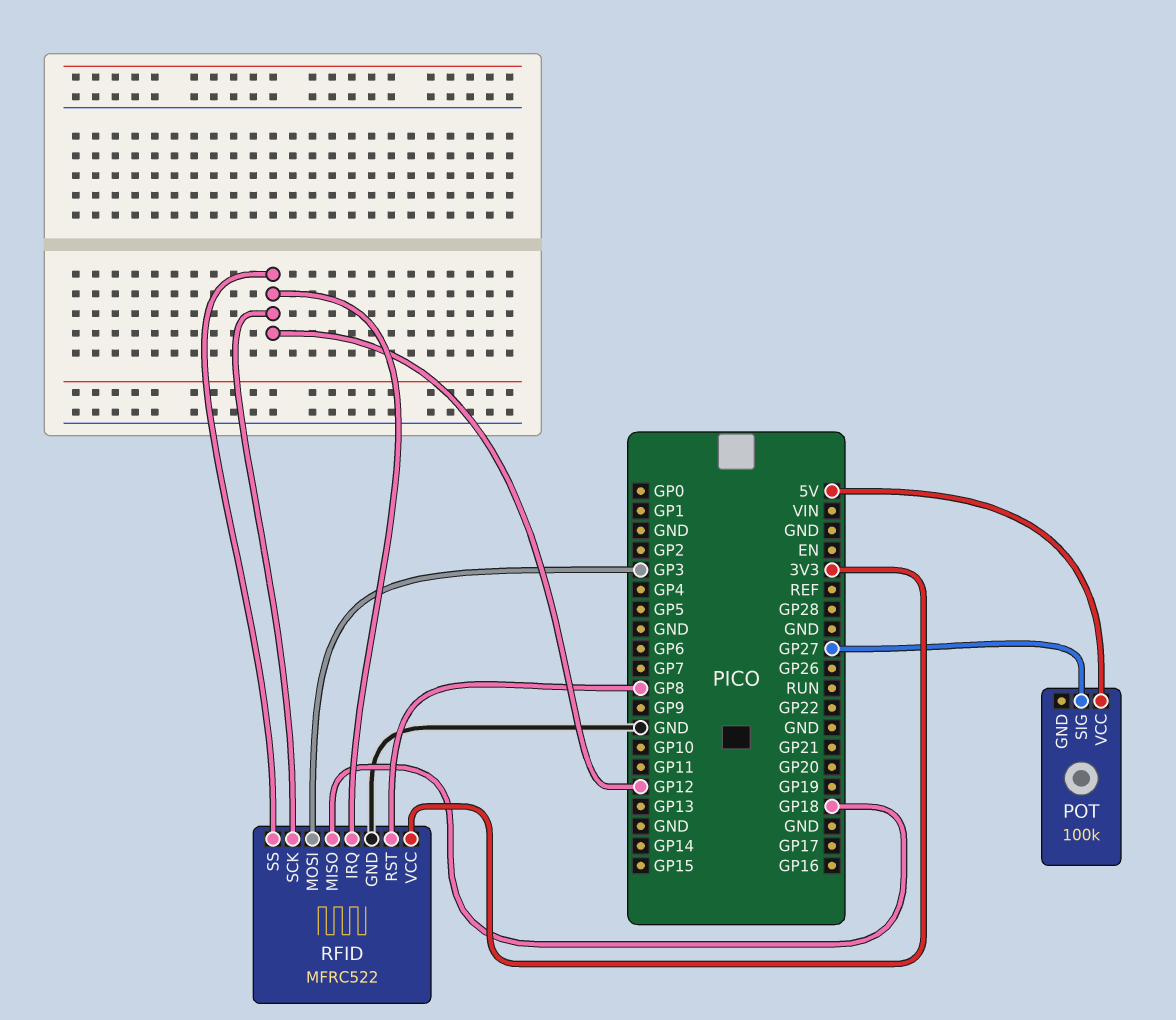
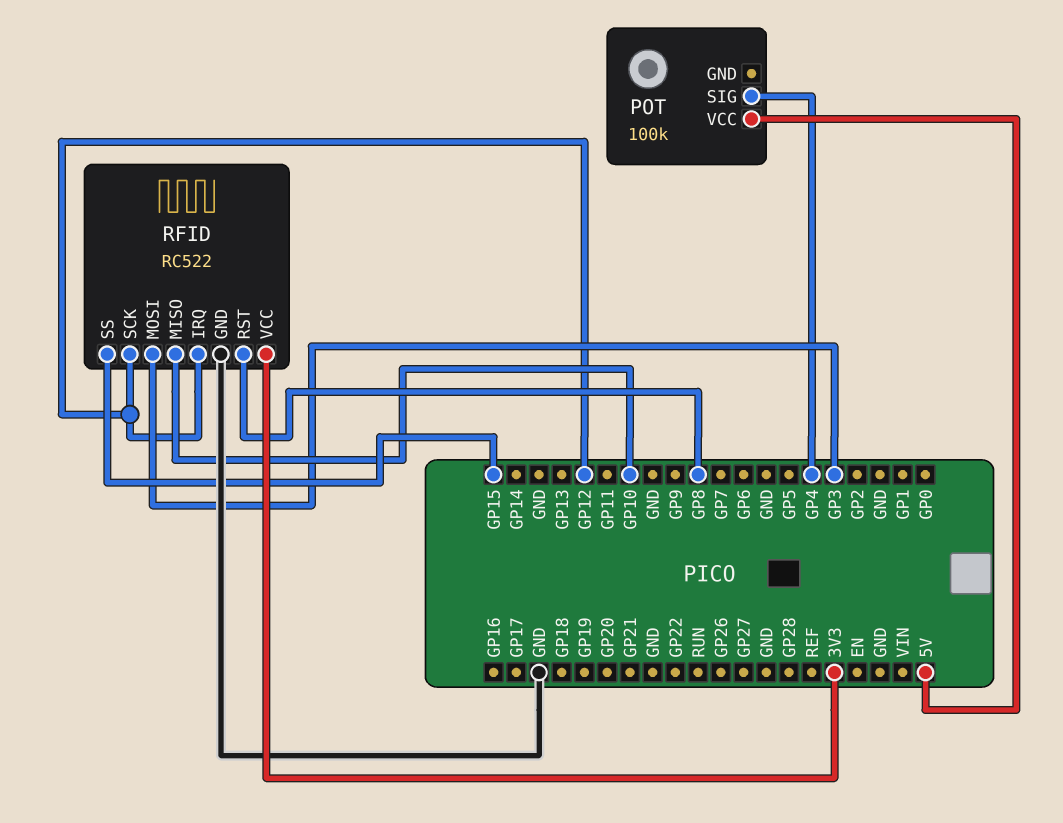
POT pin SIG: GP27 -> GP4
RFID: MFRC522 -> RC522
RFID pin MISO: GP18 -> GP10
RFID pin SS: GP12 -> GP15

